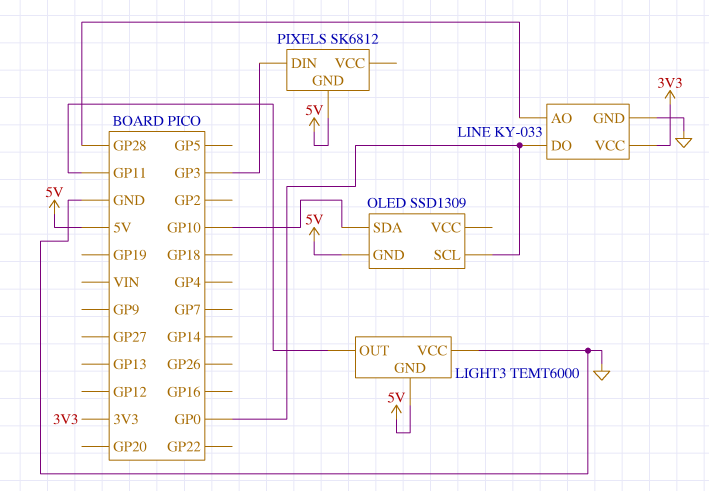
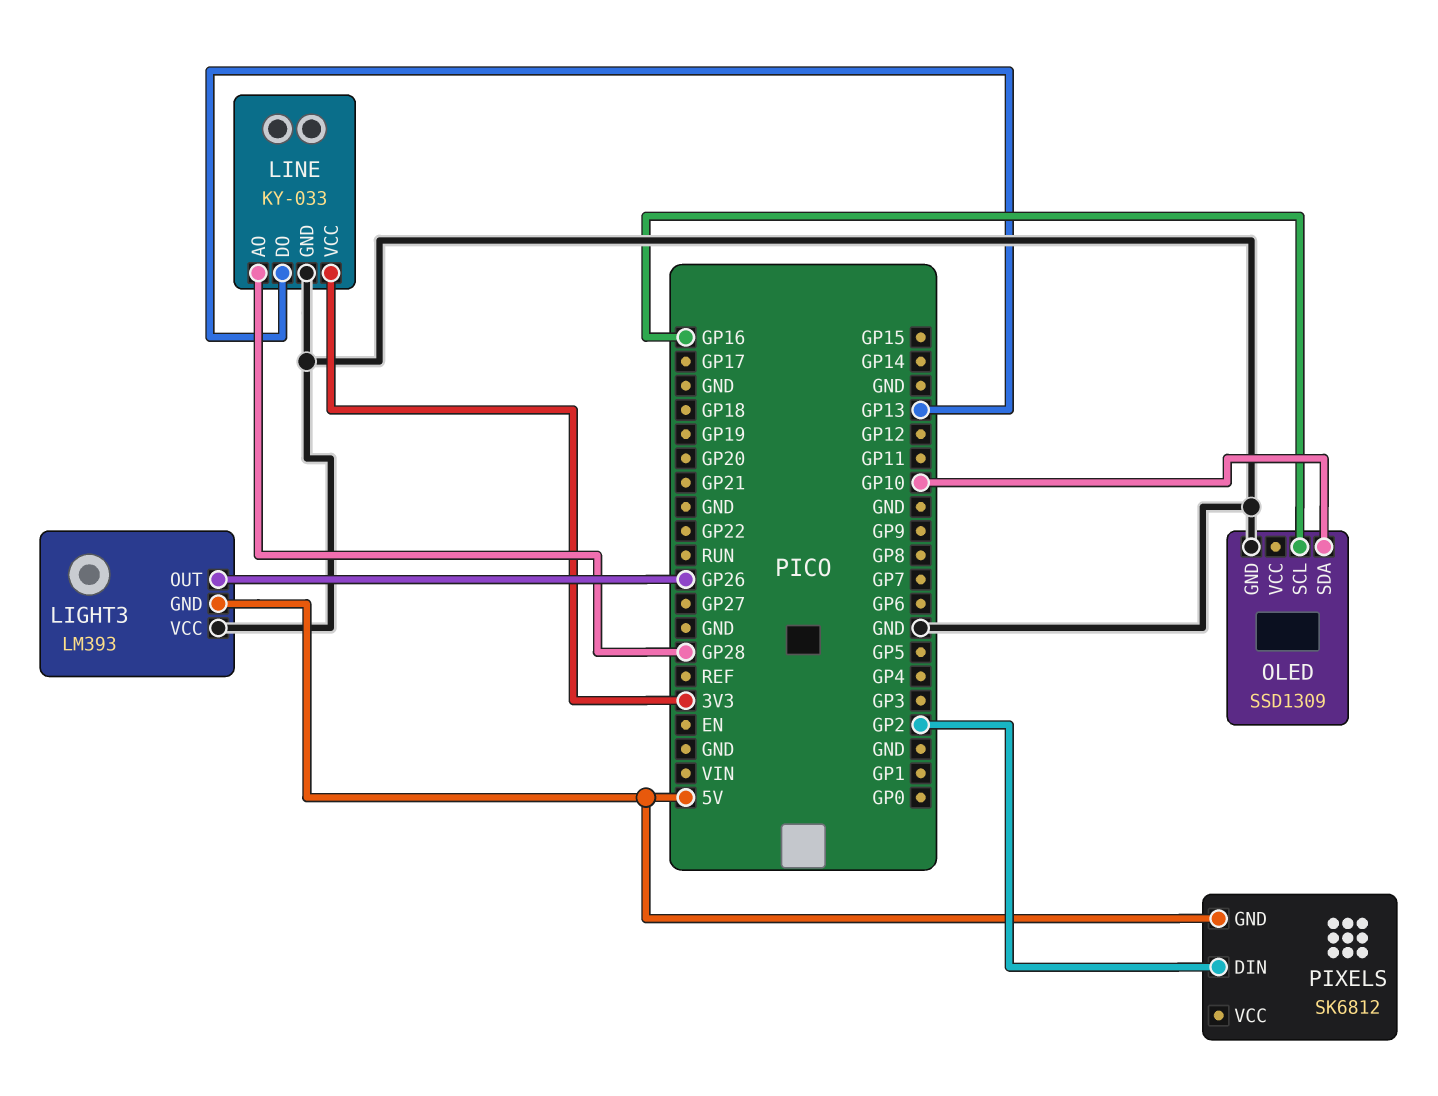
LIGHT3: TEMT6000 -> LM393
LIGHT3 pin OUT: GP11 -> GP26
LINE pin DO: GP0 -> GP13
OLED pin GND: 5V -> GND
OLED pin SCL: GP0 -> GP16
PIXELS pin DIN: GP3 -> GP2

